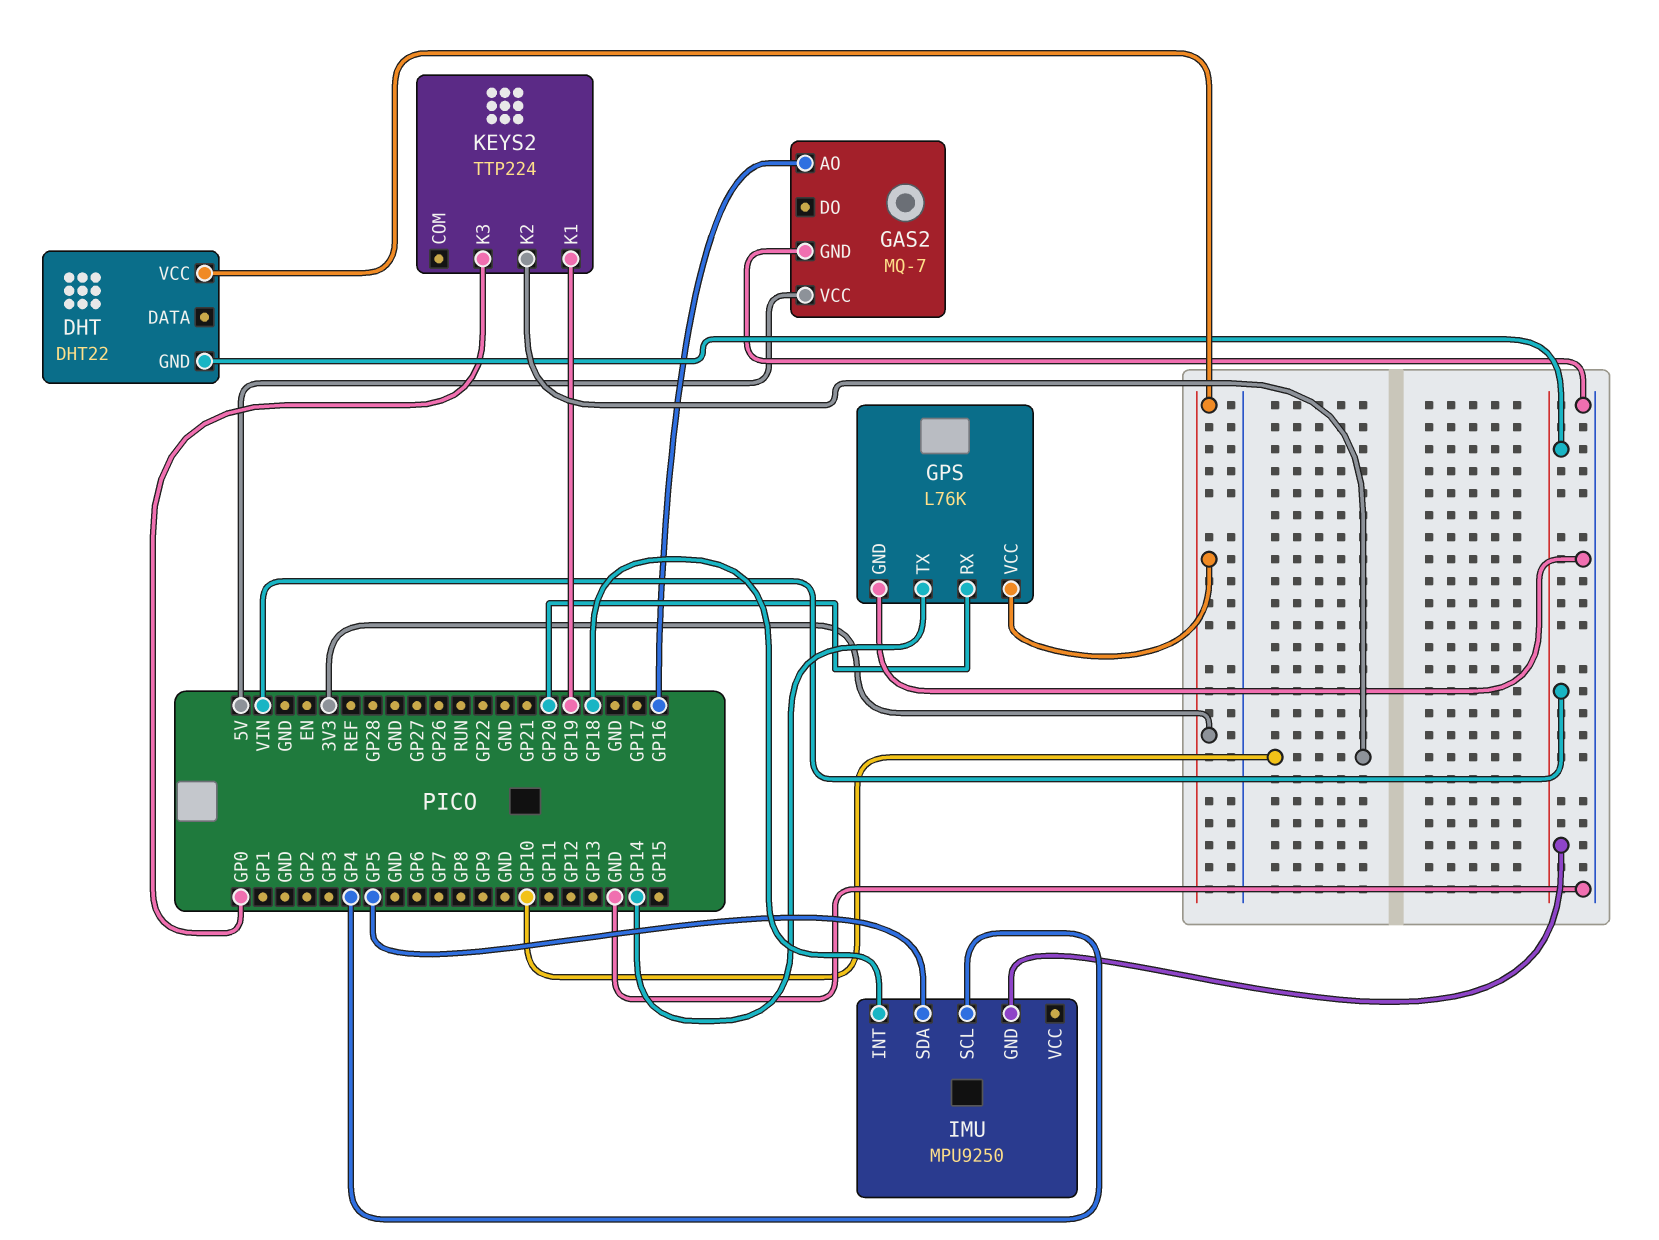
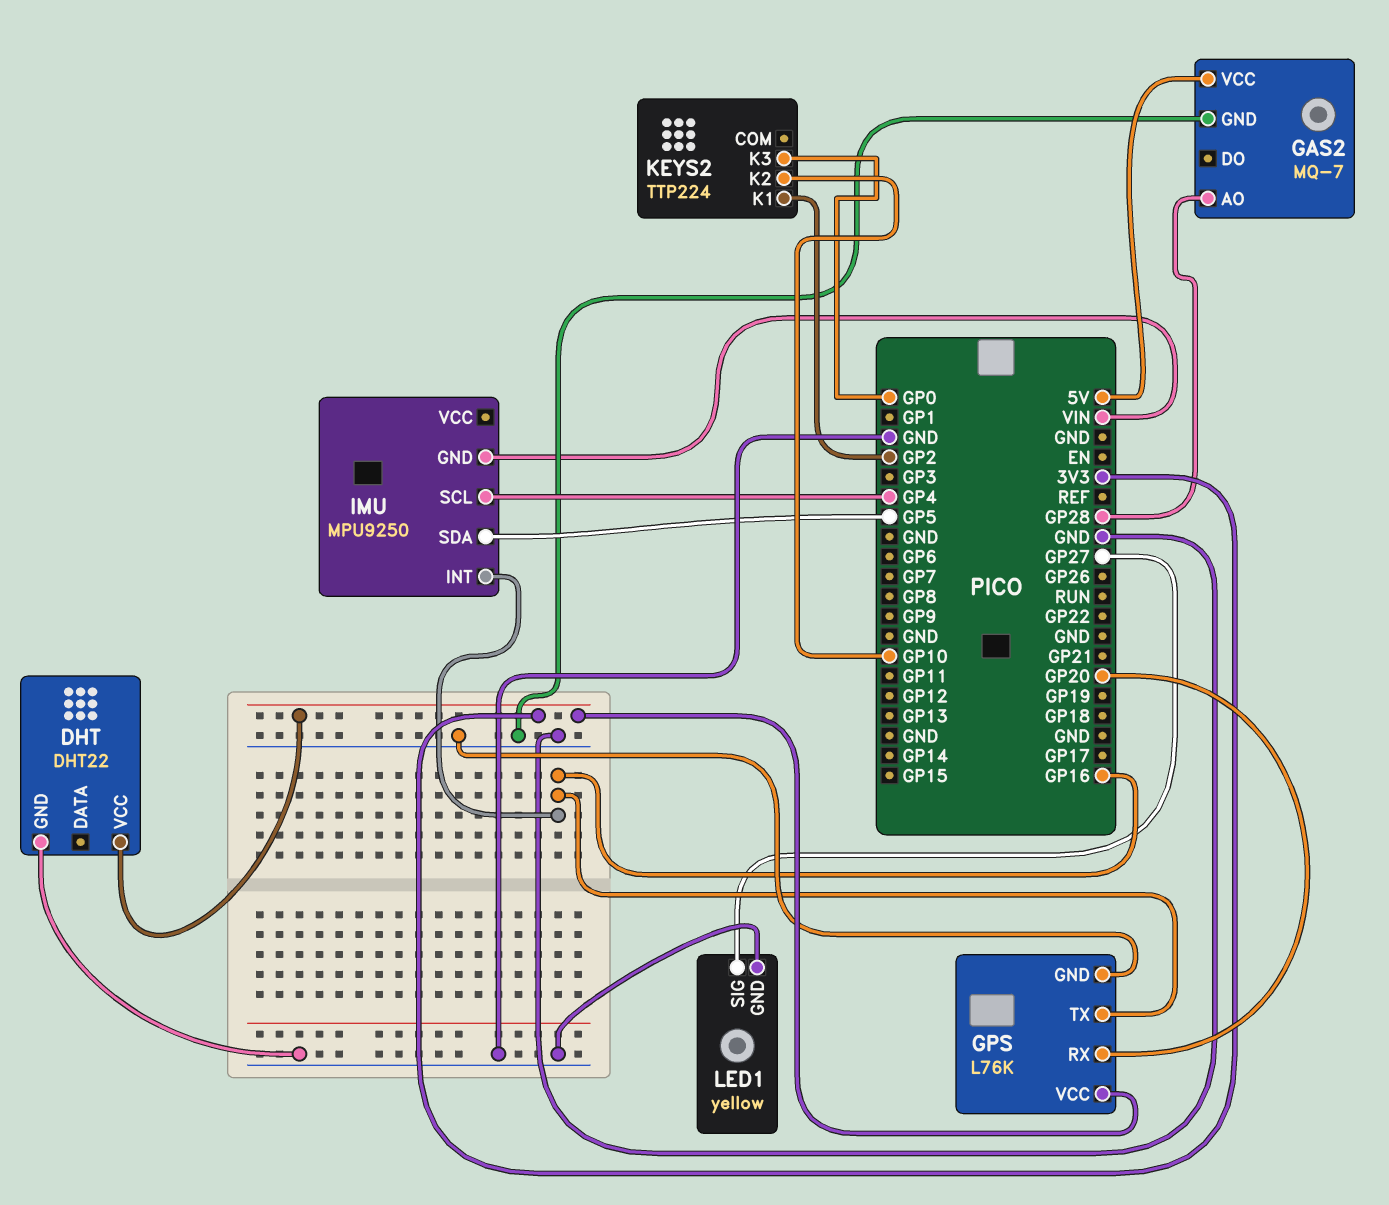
DHT pin GND: VIN -> GND
GAS2 pin AO: GP16 -> GP28
GPS pin TX: GP14 -> GP16
IMU pin INT: GP18 -> GP16
KEYS2 pin K1: GP19 -> GP2
LED1: none -> yellow
LED1 pin GND: none -> GND
LED1 pin SIG: none -> GP27

